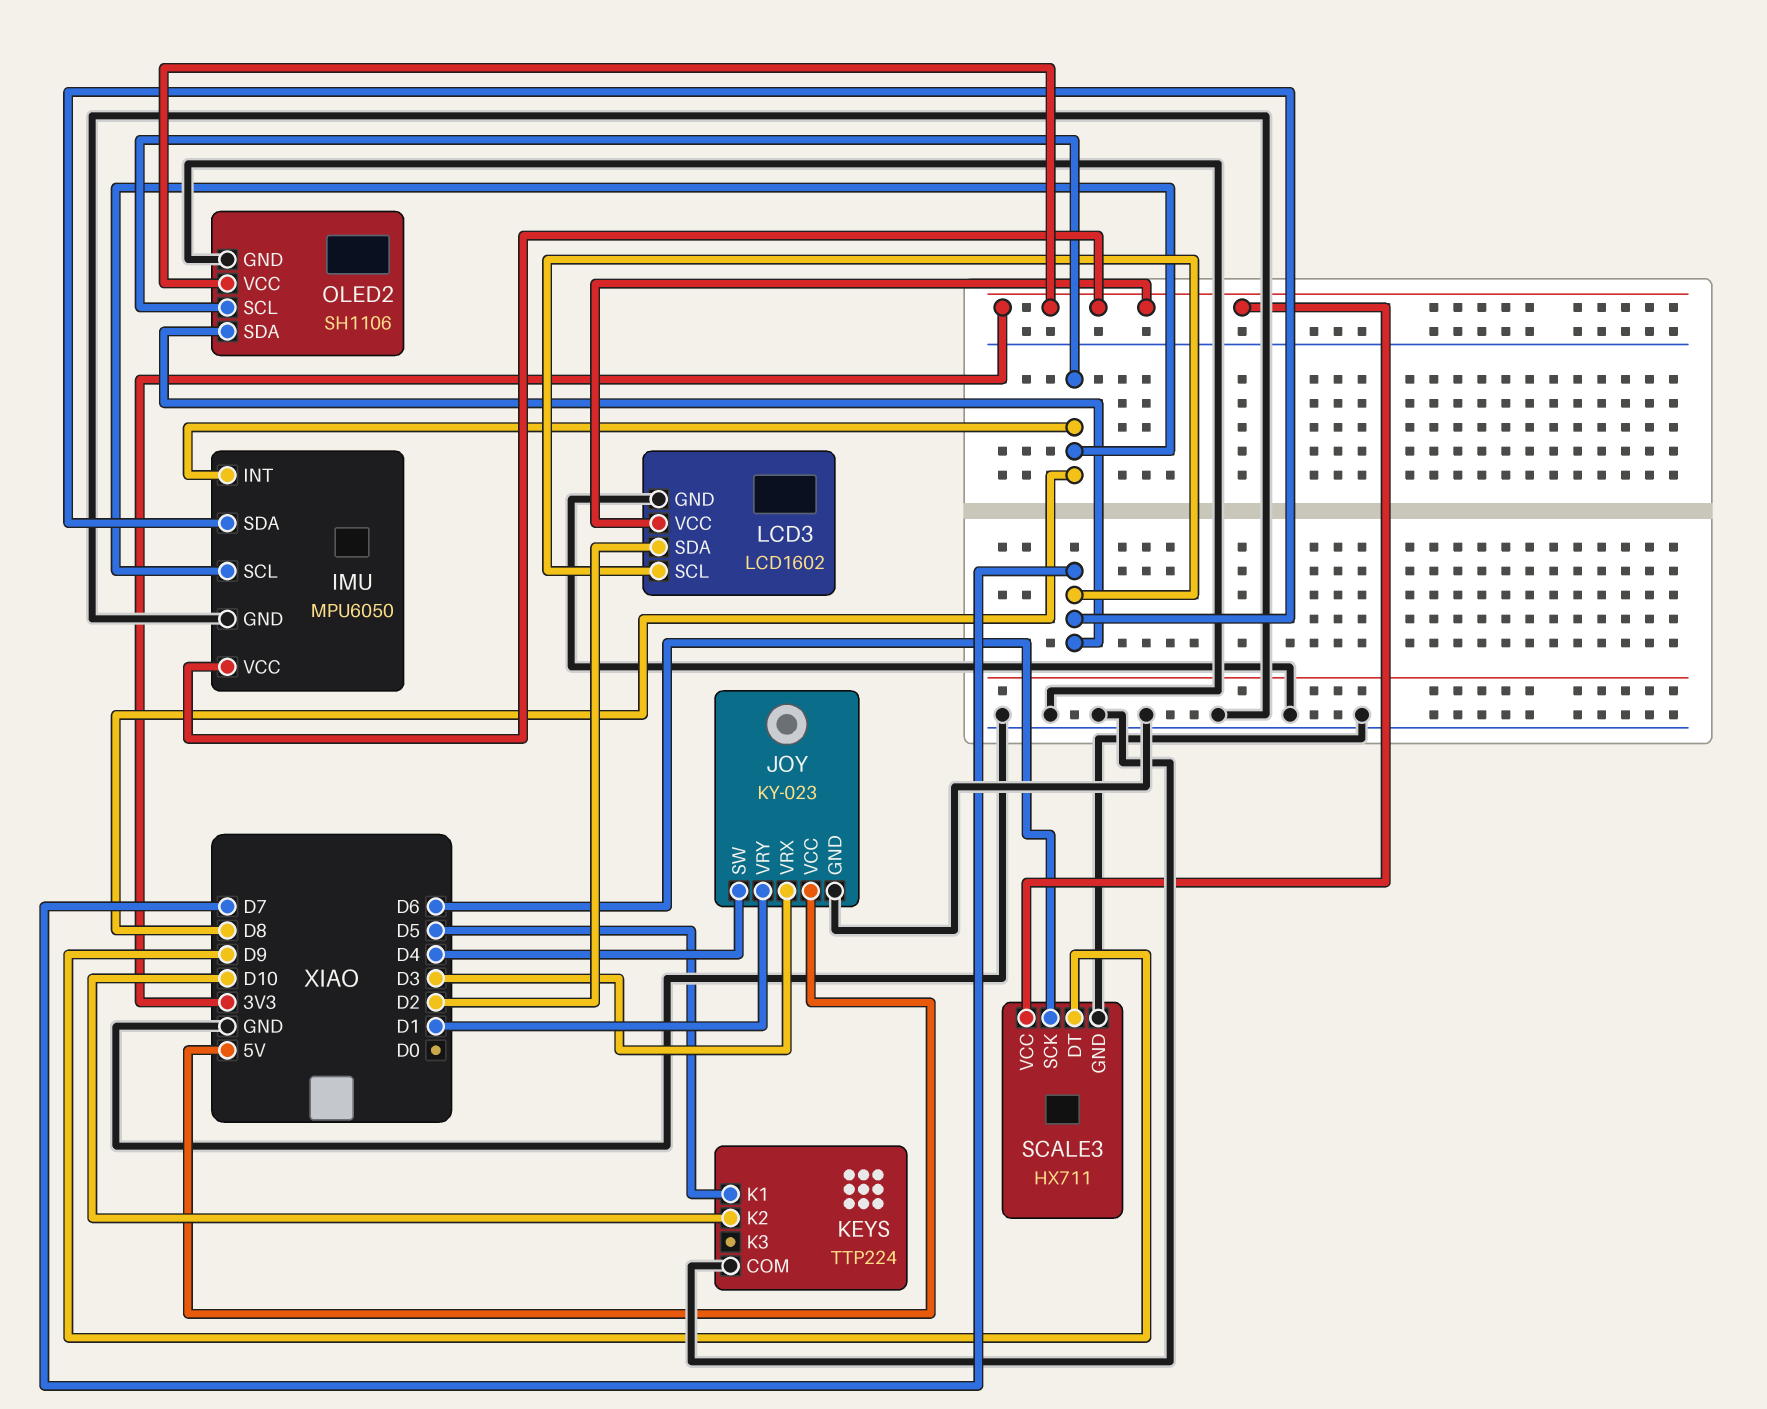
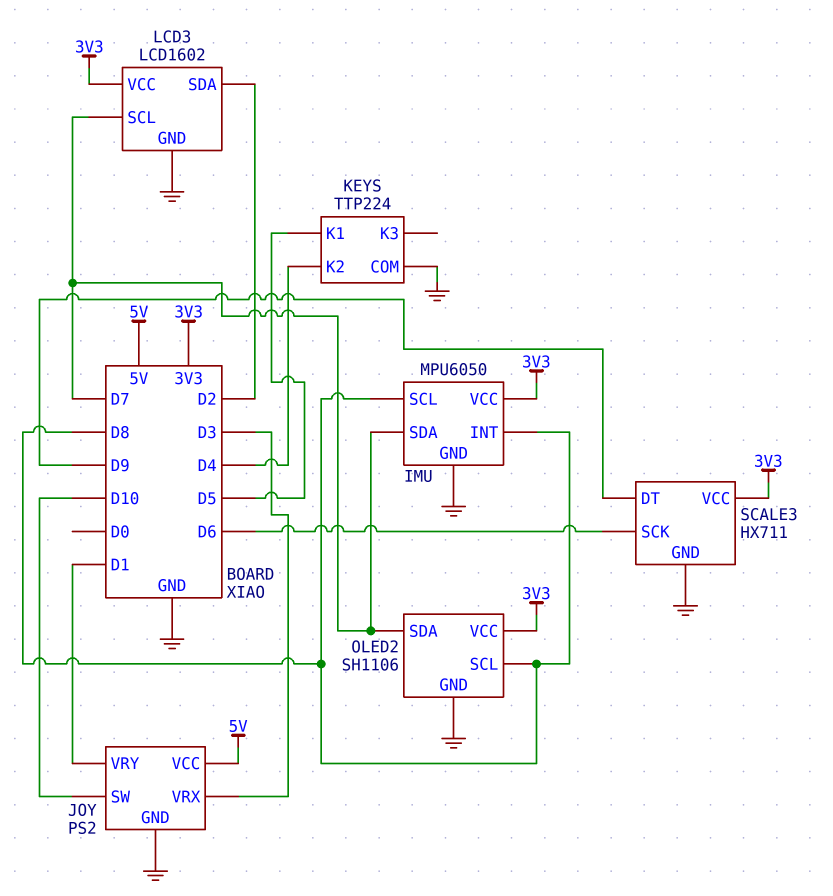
JOY: KY-023 -> PS2
JOY pin SW: D4 -> D10
KEYS pin K2: D10 -> D4

